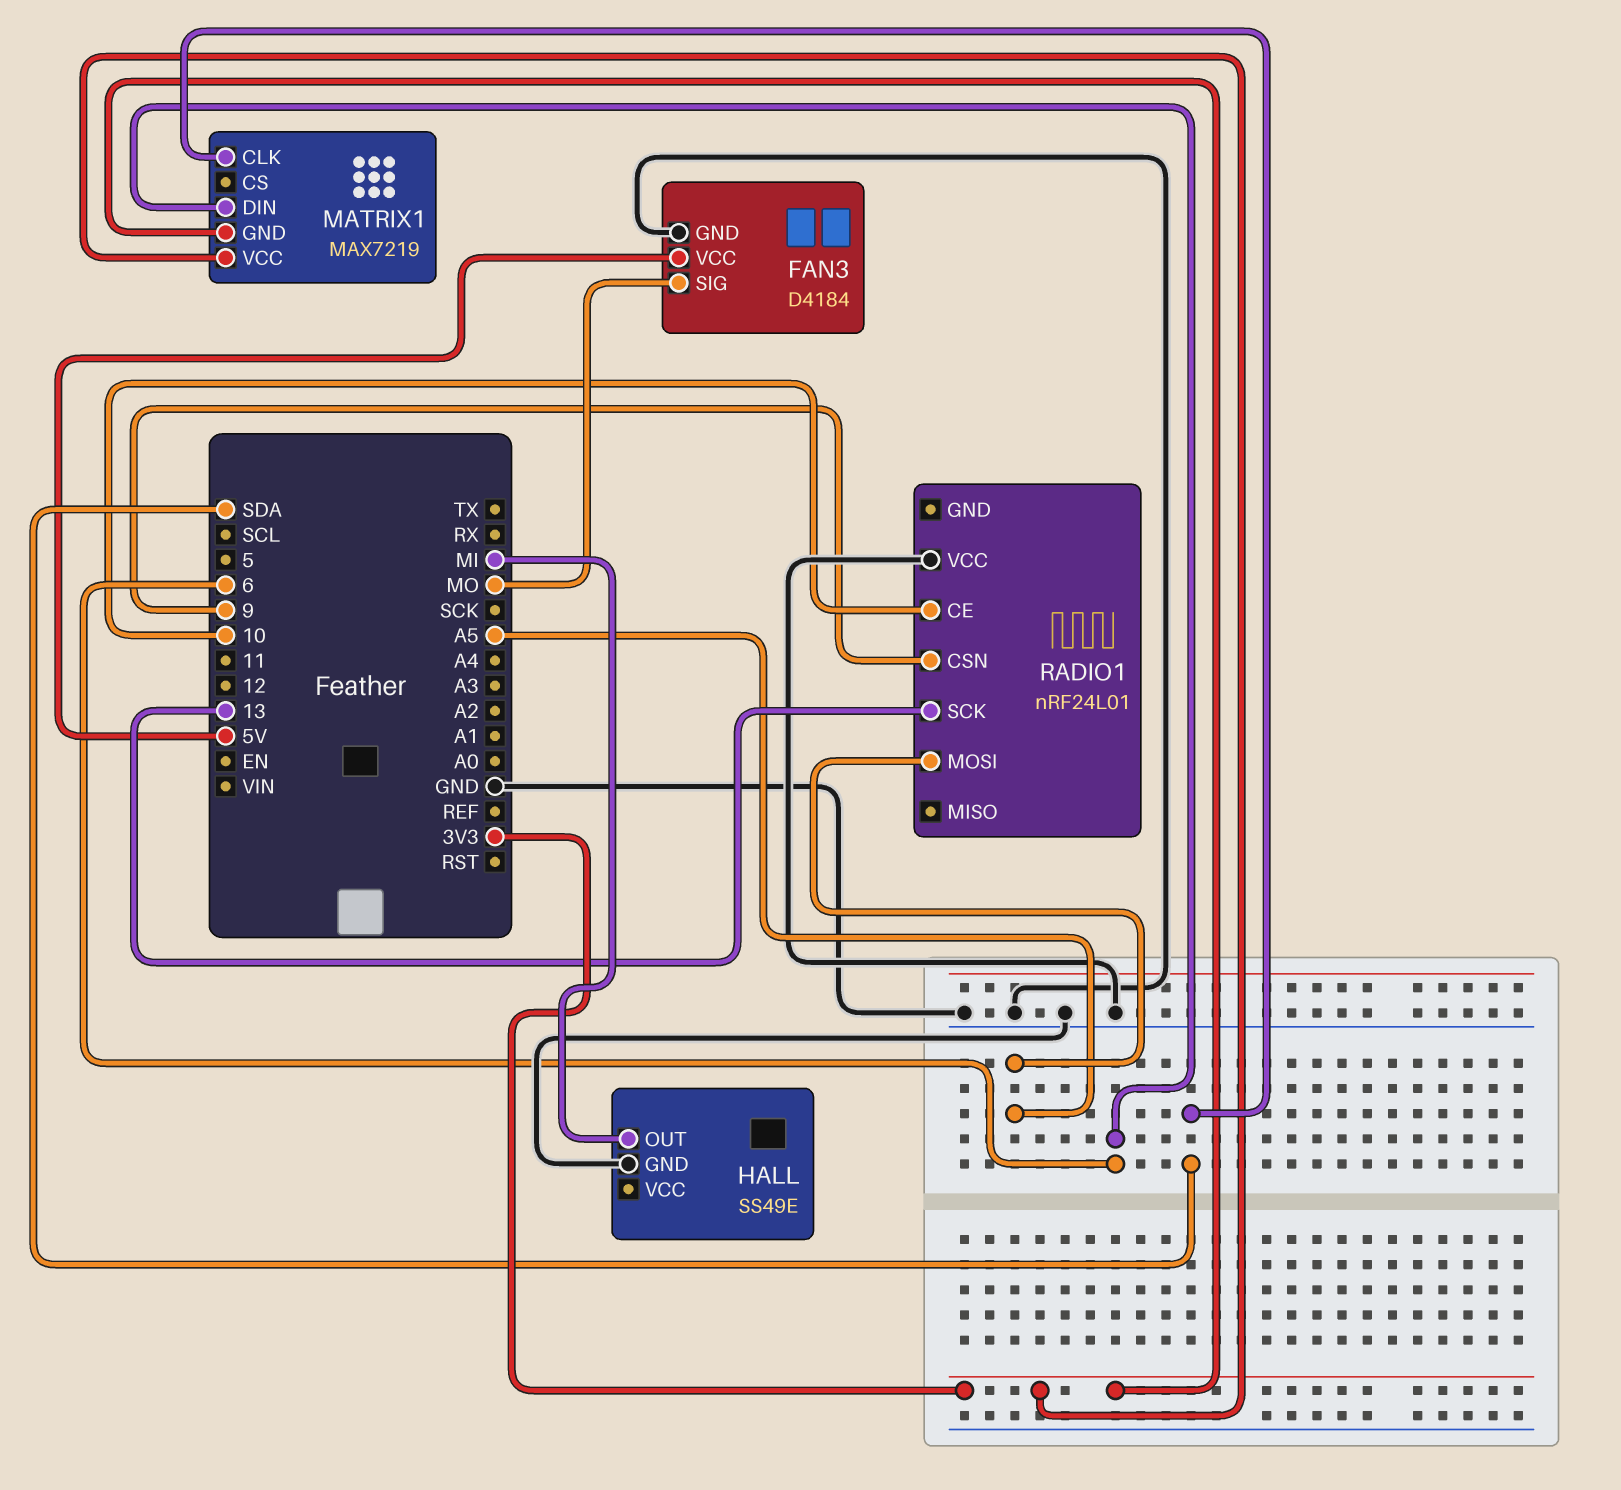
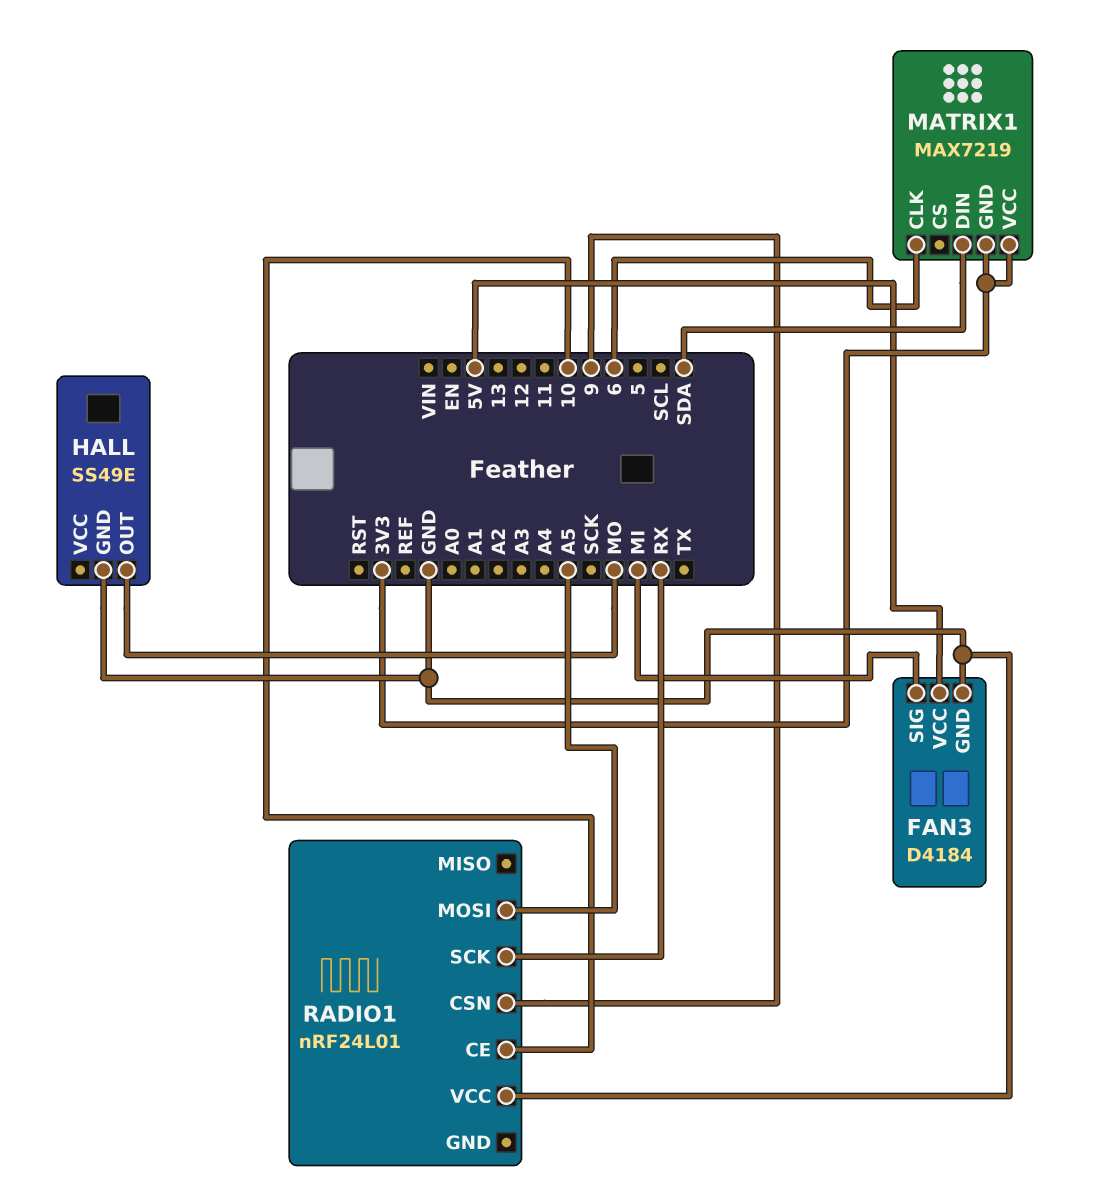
FAN3 pin SIG: MO -> MI
HALL pin OUT: MI -> MO
MATRIX1 pin CLK: SDA -> 6
MATRIX1 pin DIN: 6 -> SDA
RADIO1 pin SCK: 13 -> RX

